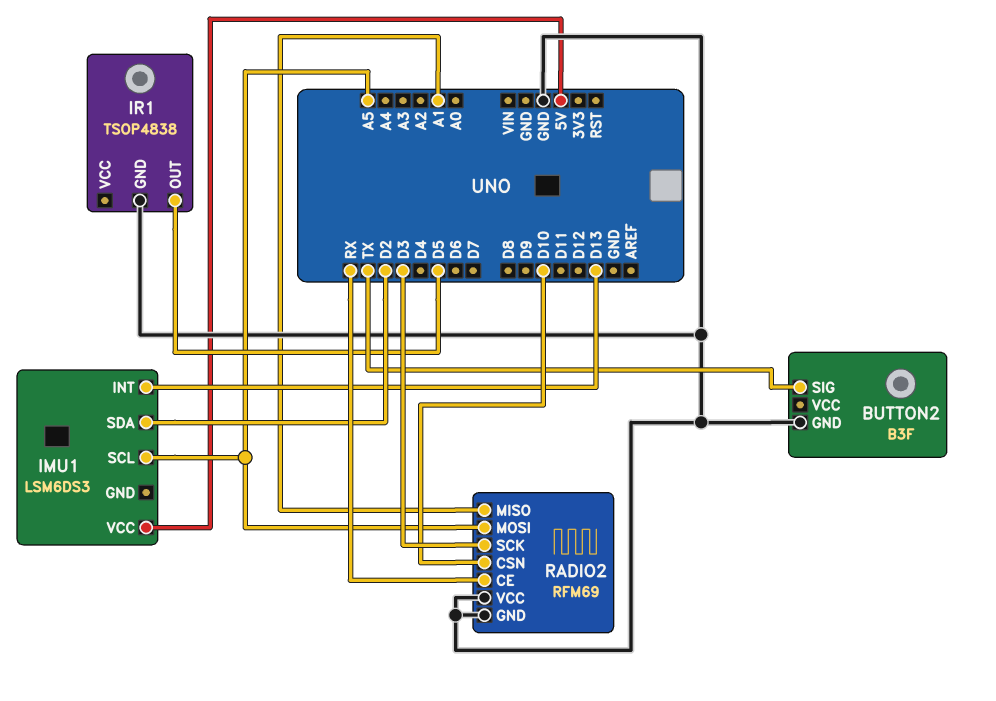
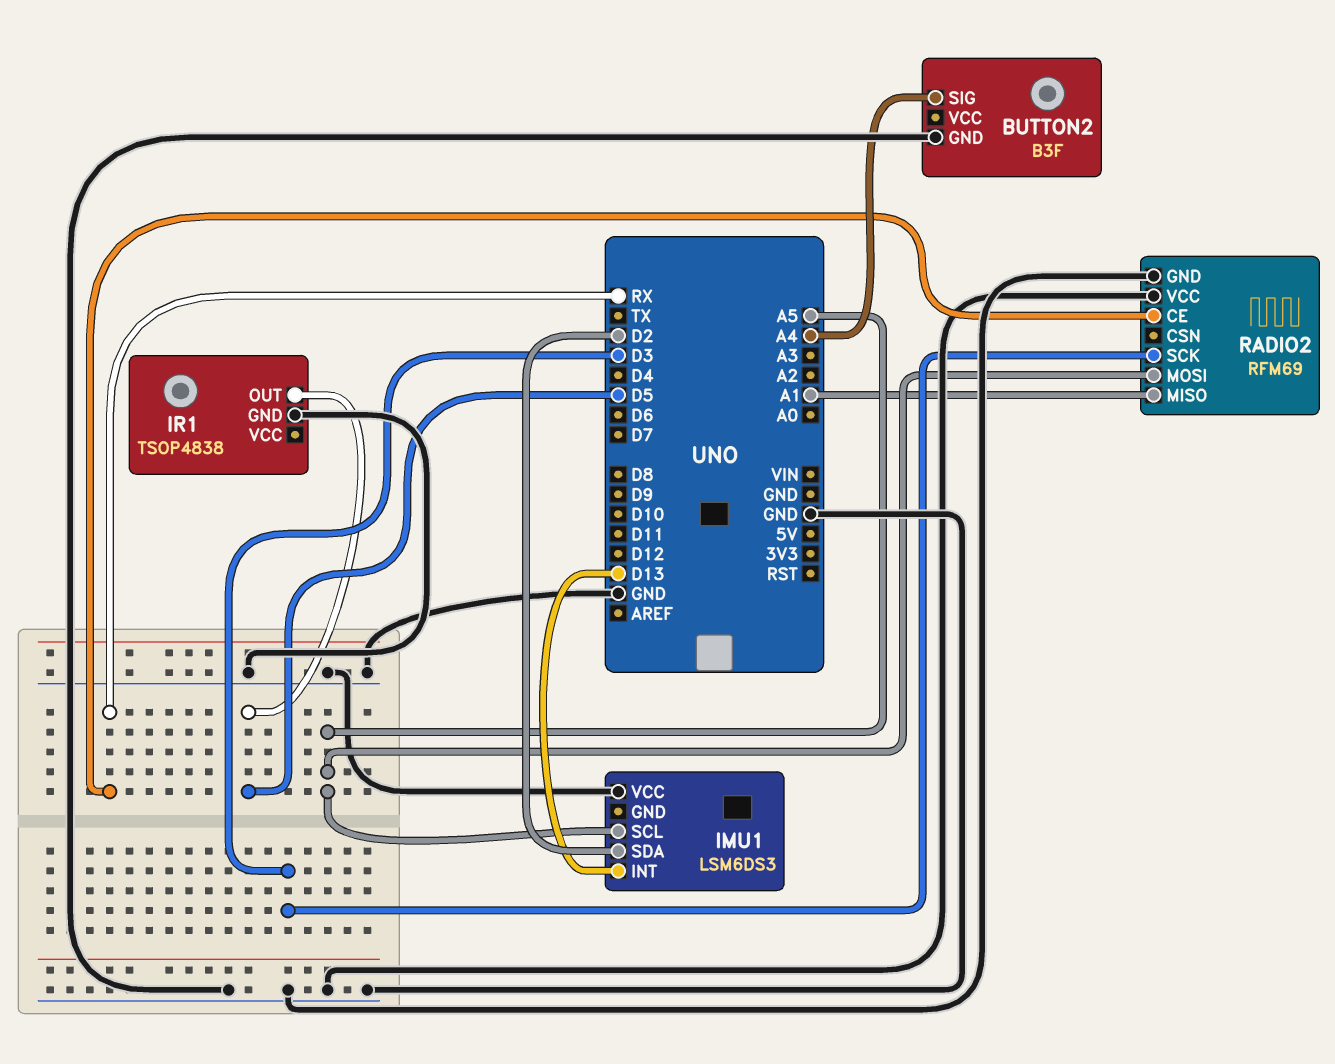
BUTTON2 pin SIG: TX -> A4
IMU1 pin VCC: 5V -> GND
RADIO2 pin CSN: D10 -> none

